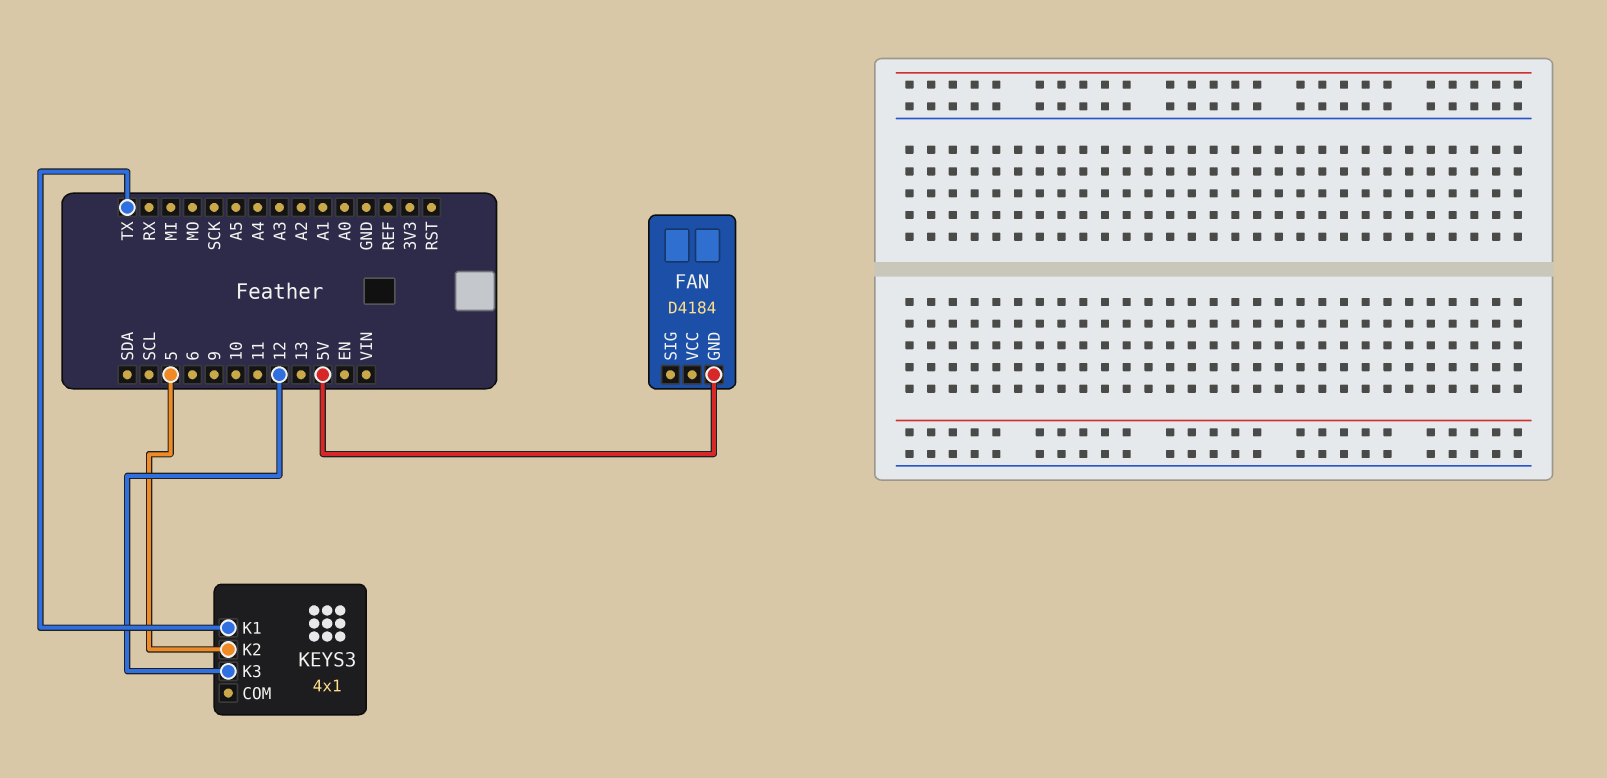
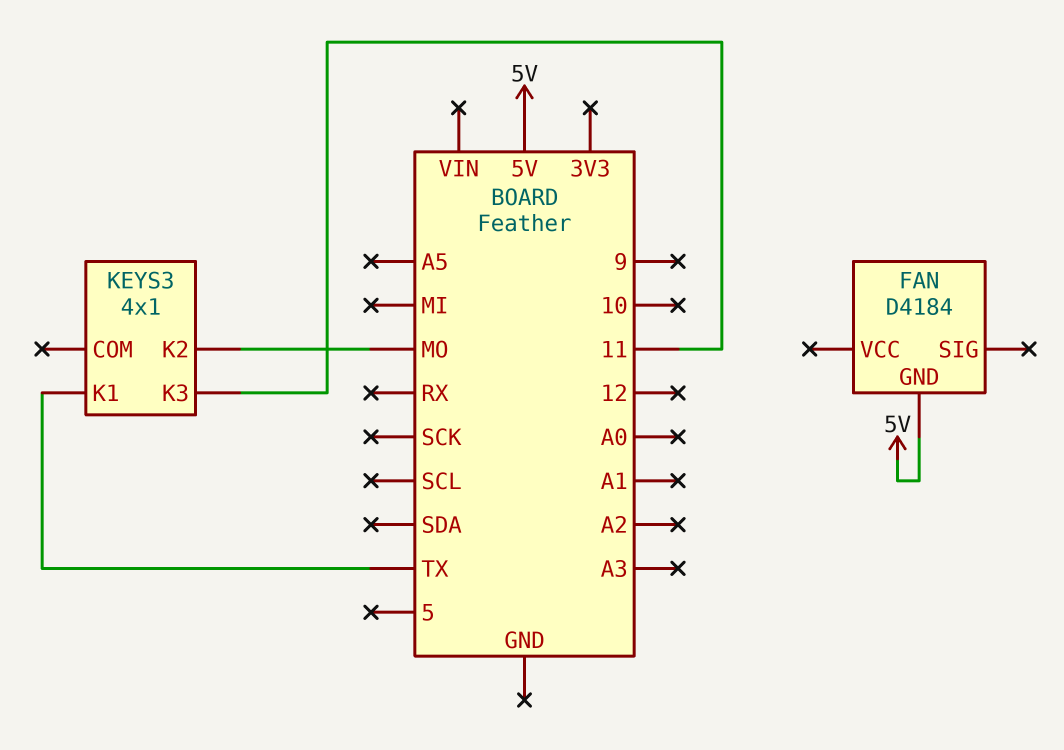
KEYS3 pin K2: 5 -> MO
KEYS3 pin K3: 12 -> 11

